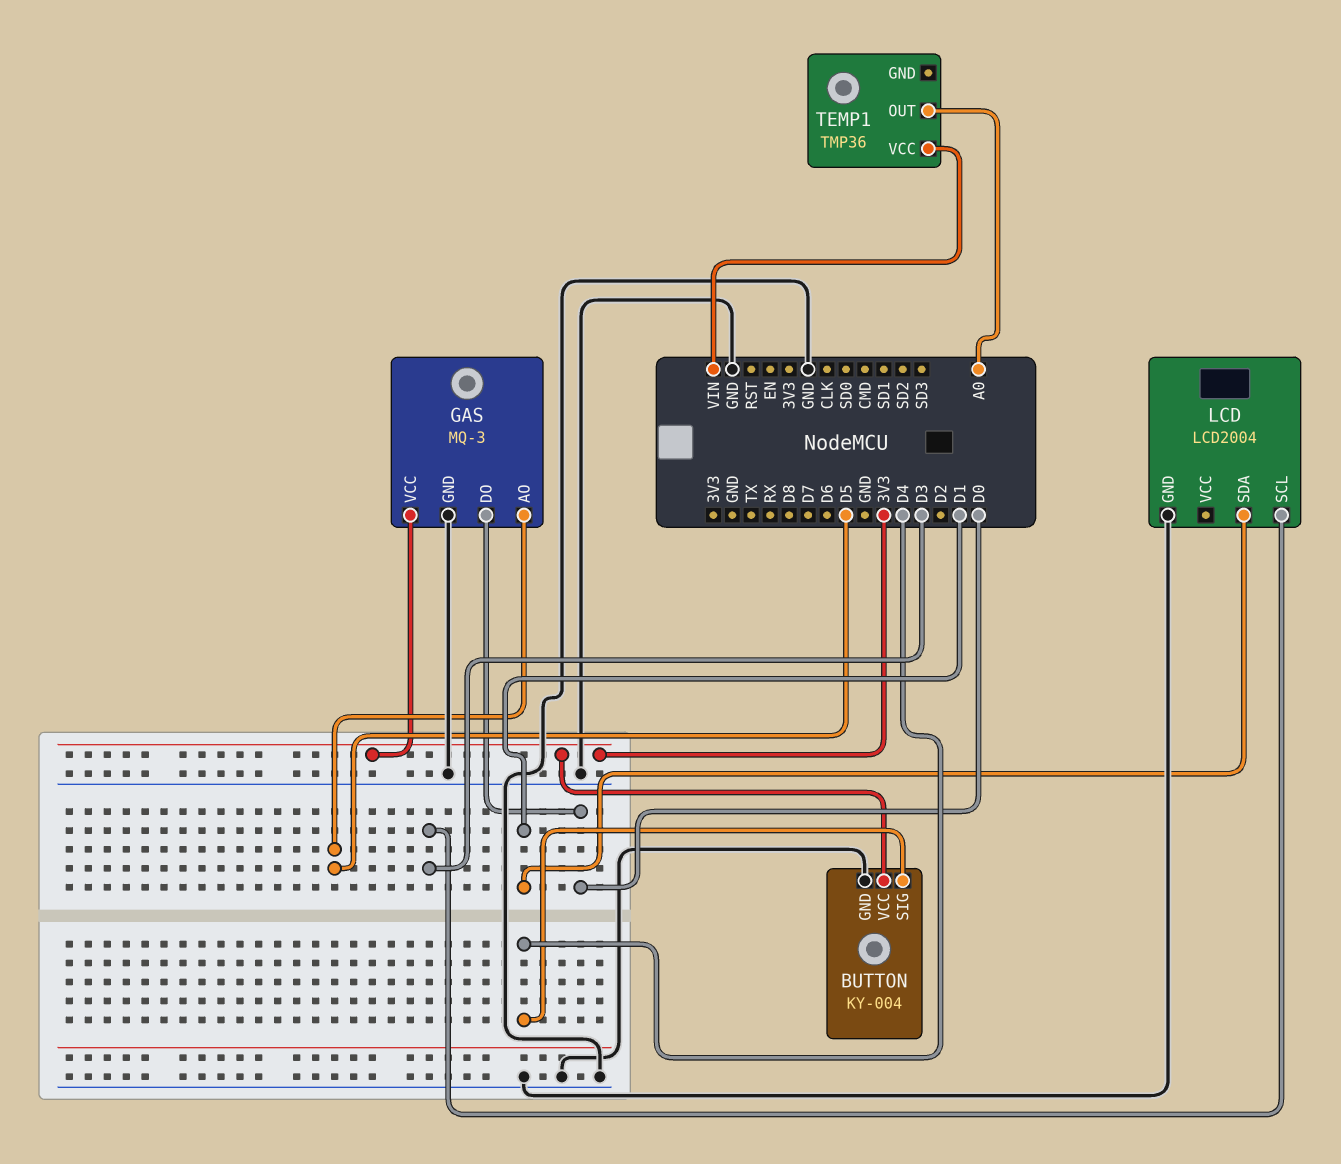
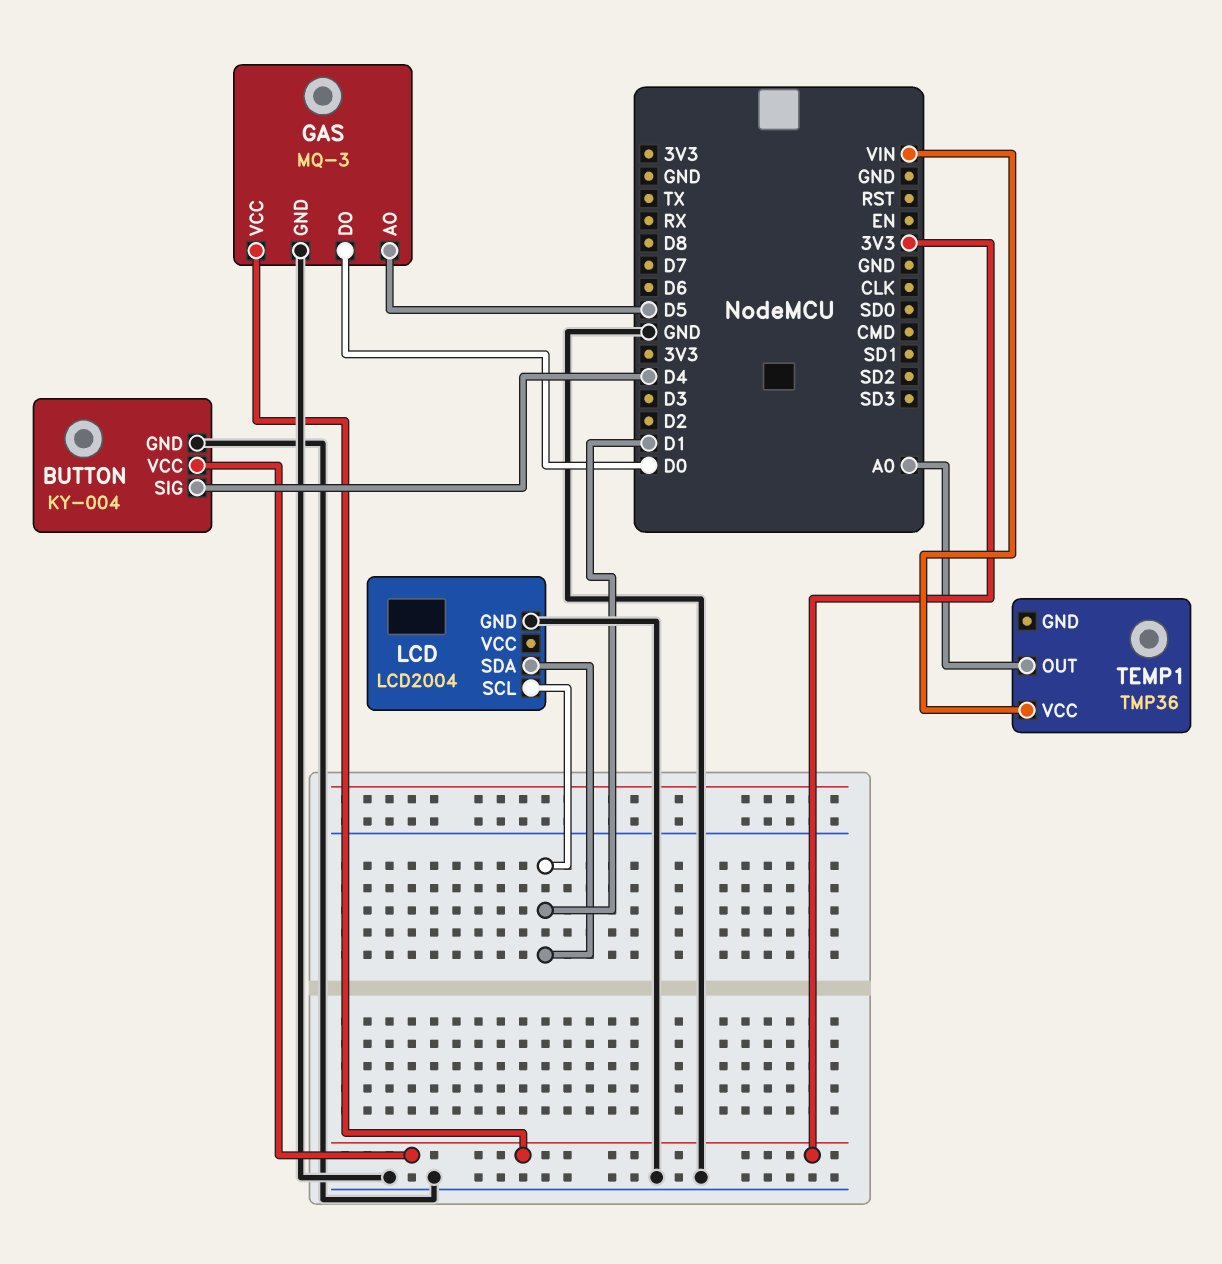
LCD pin SCL: D3 -> D1

